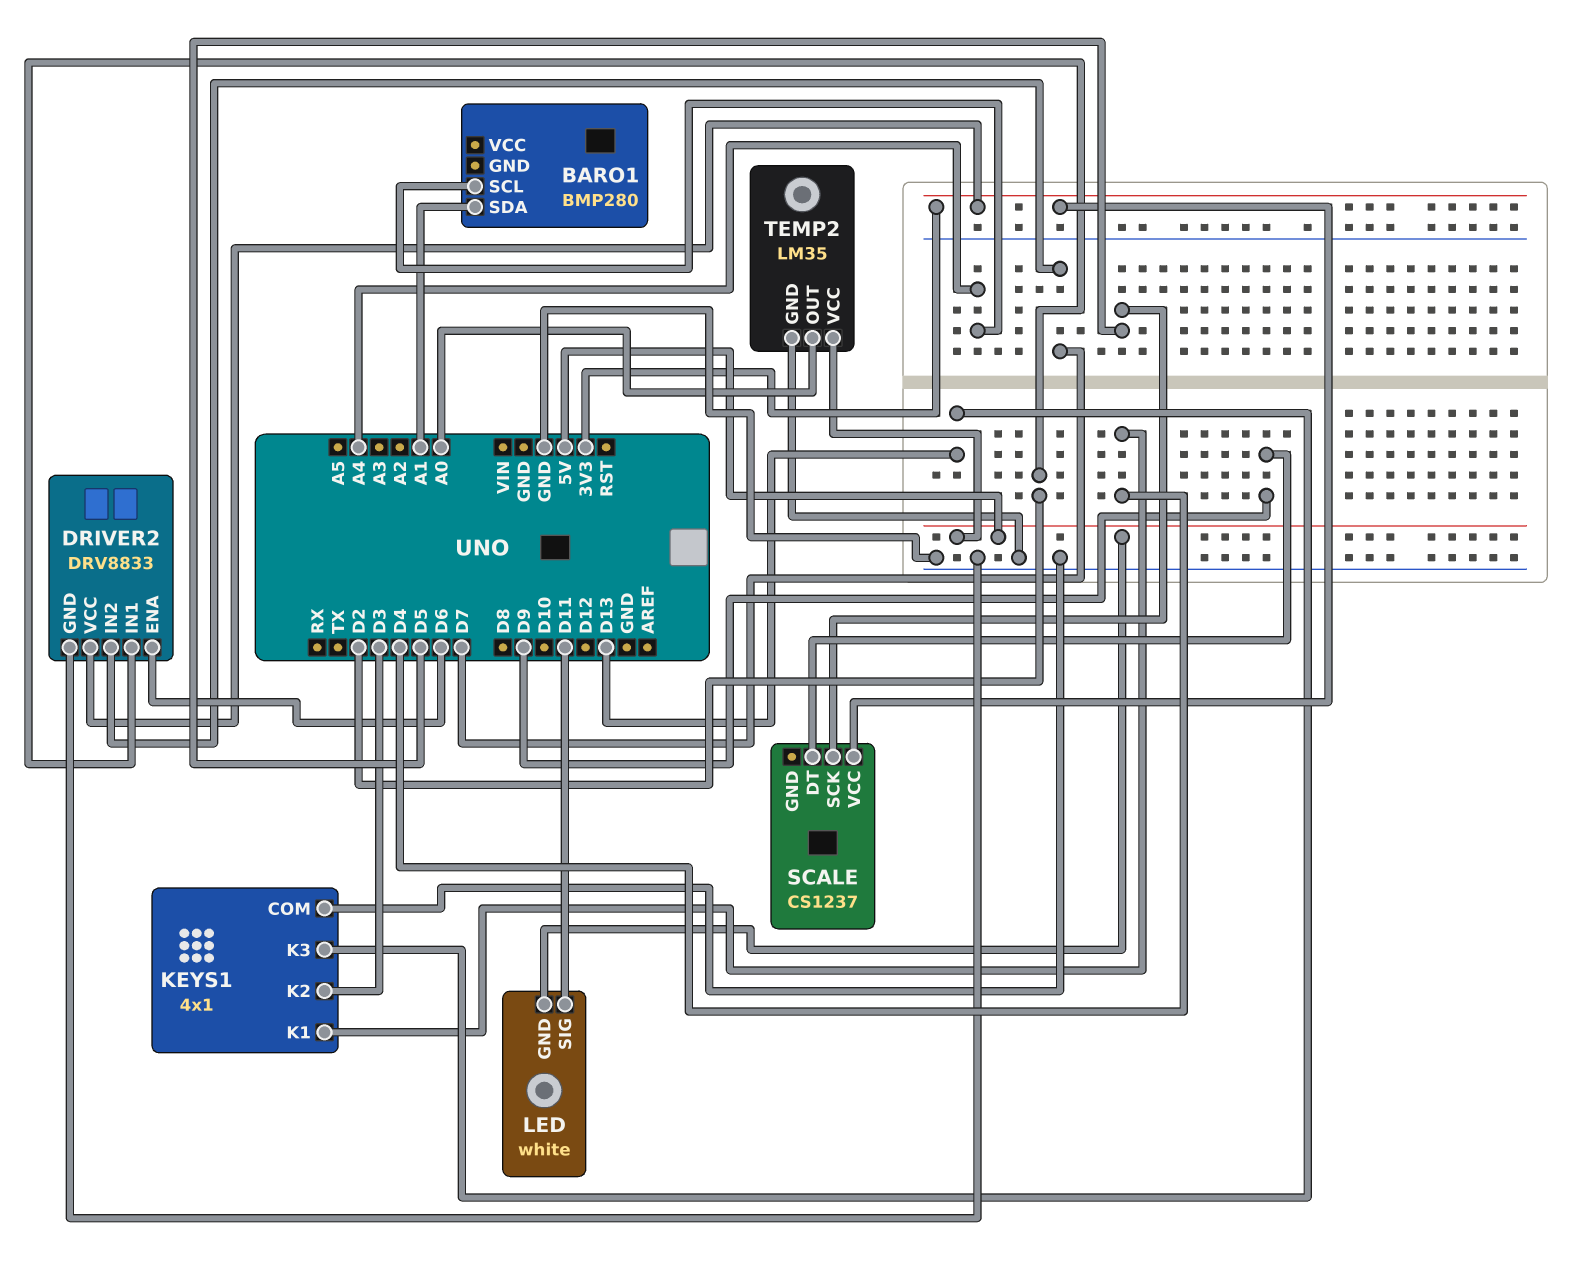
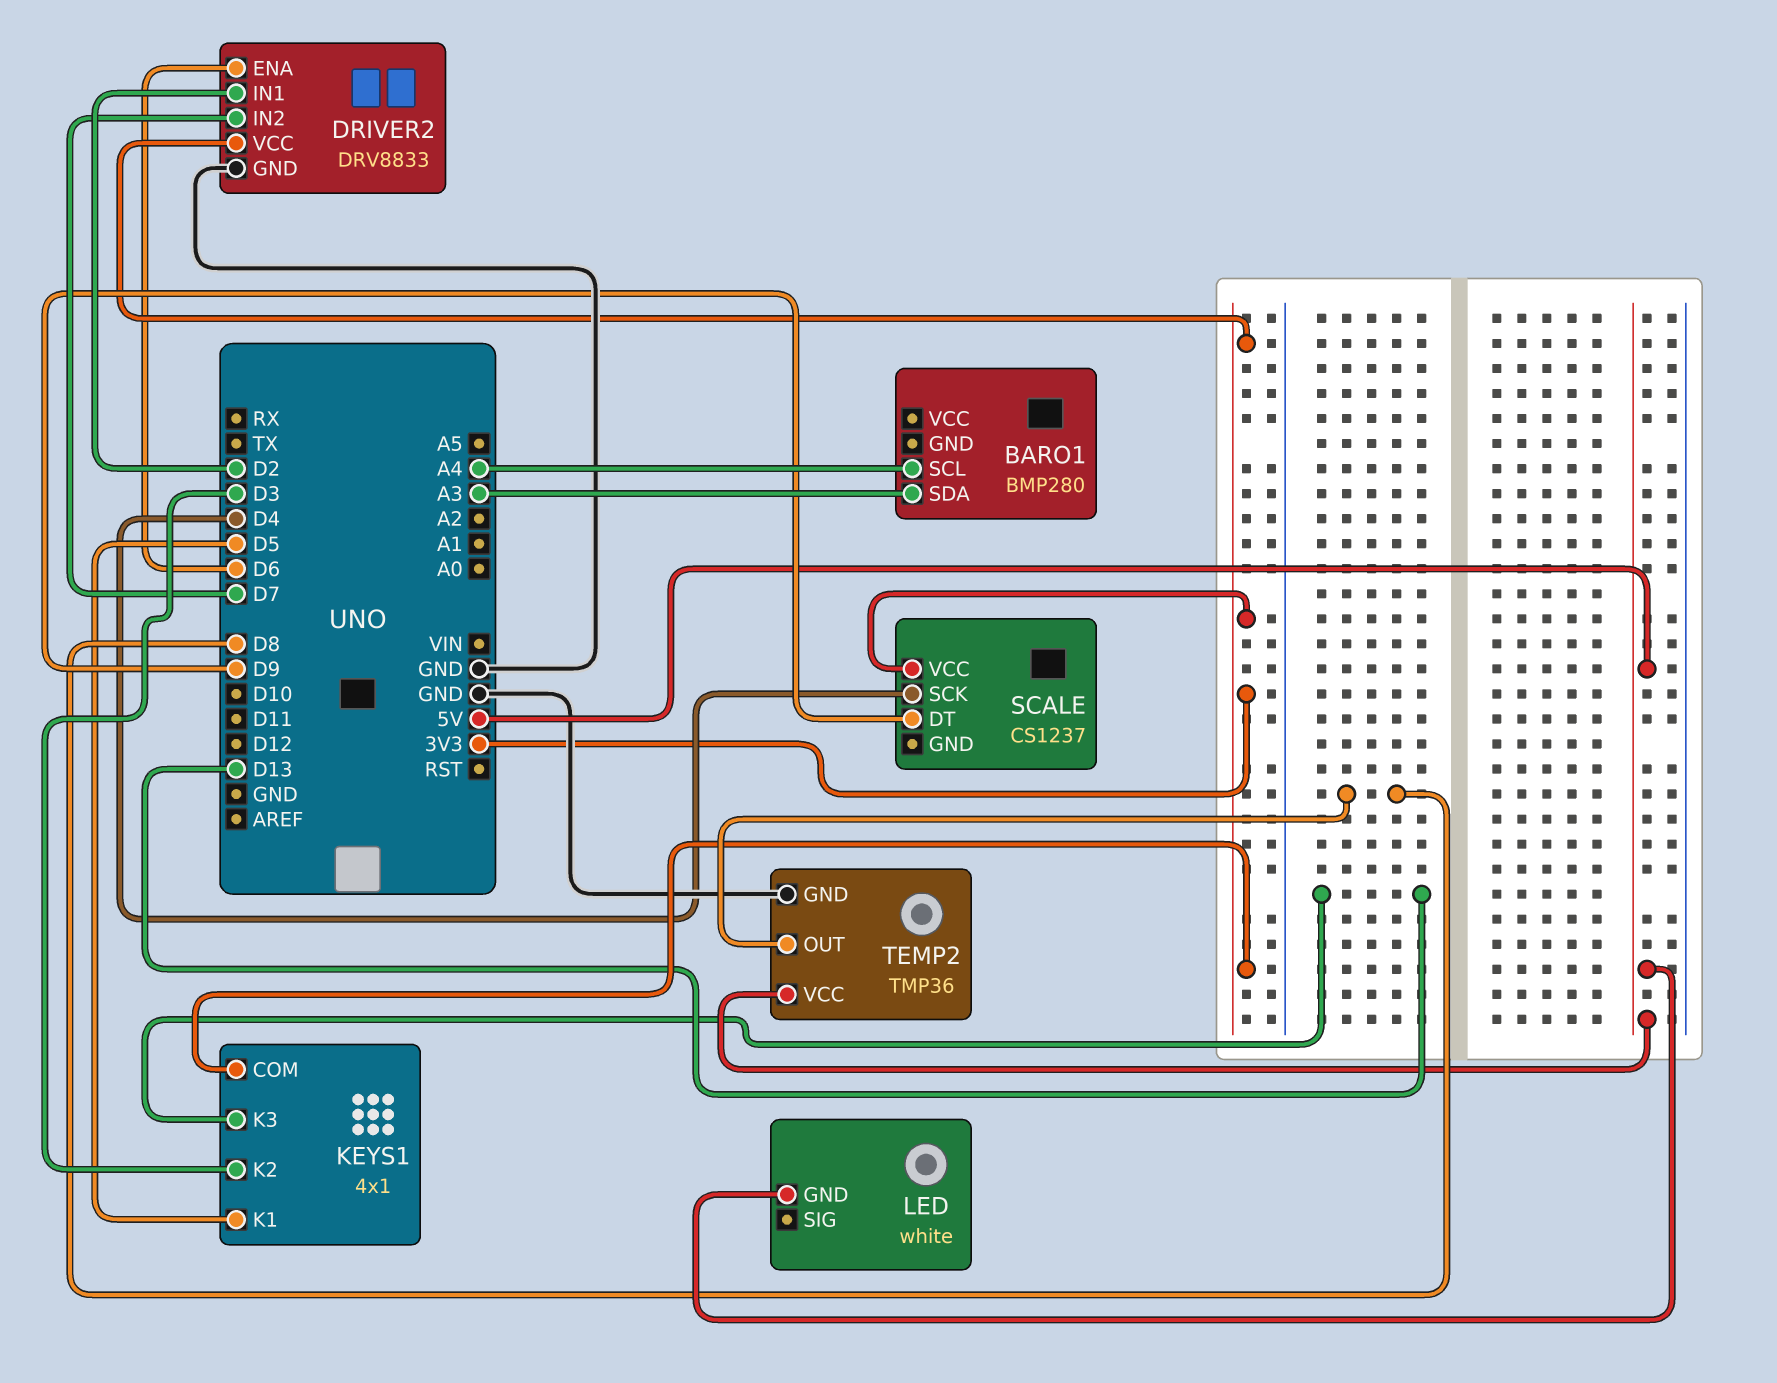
BARO1 pin SDA: A1 -> A3
KEYS1 pin COM: GND -> 3V3
KEYS1 pin K1: D4 -> D5
LED pin SIG: D11 -> none
SCALE pin SCK: D5 -> D4
TEMP2: LM35 -> TMP36
TEMP2 pin OUT: A0 -> D8

